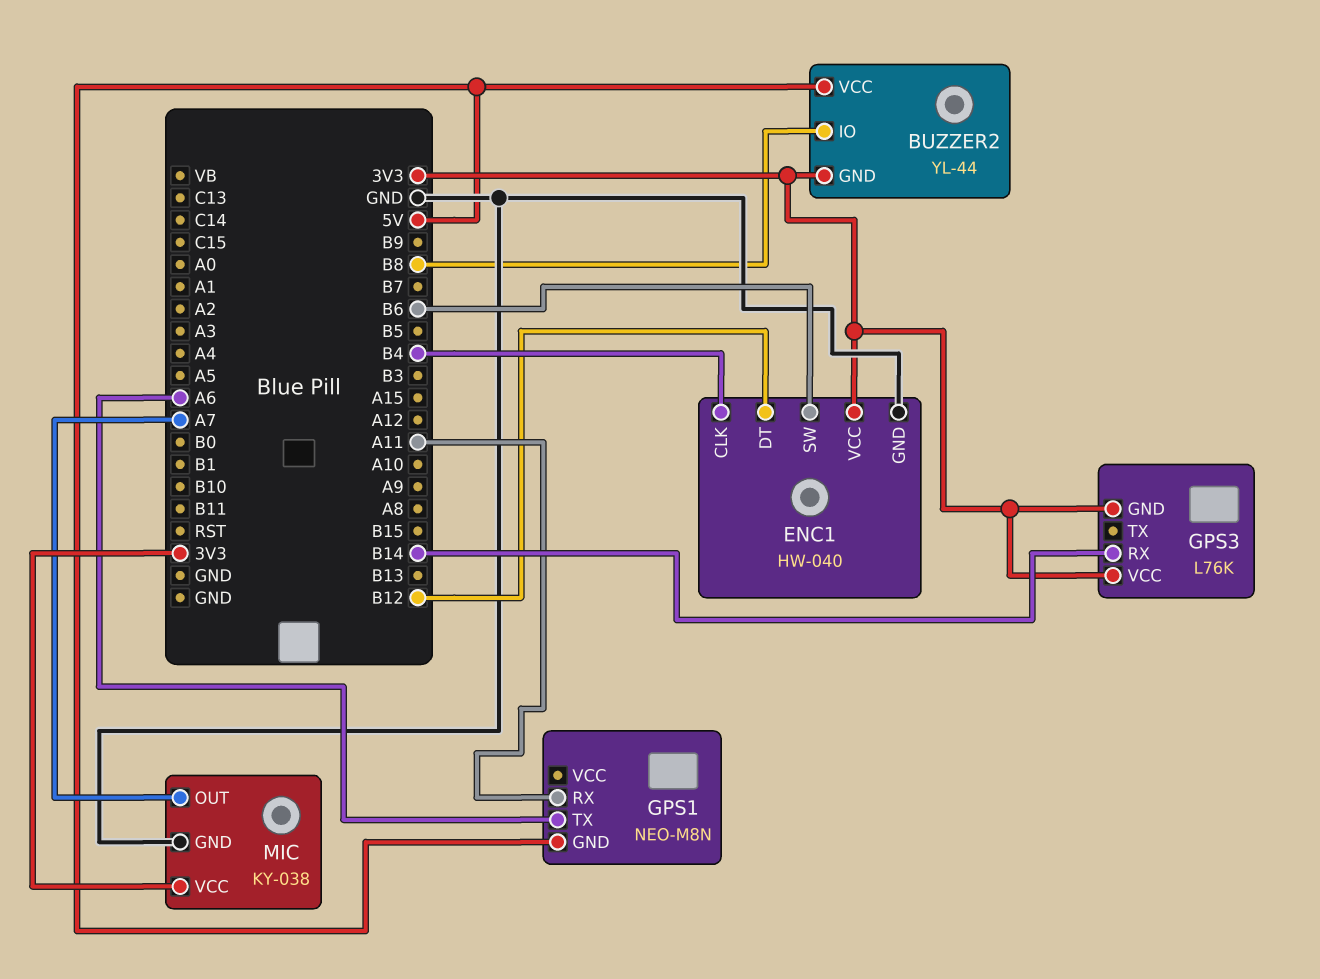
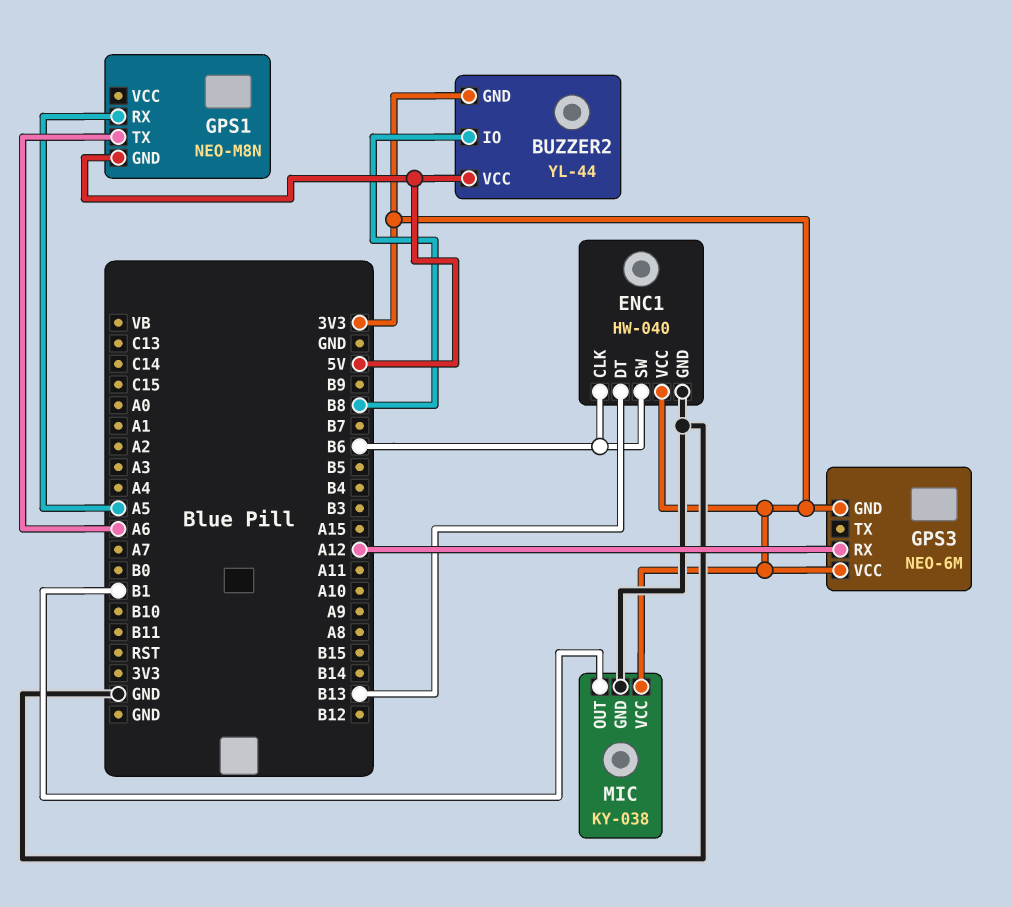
ENC1 pin CLK: B4 -> B6
ENC1 pin DT: B12 -> B13
GPS1 pin RX: A11 -> A5
GPS3: L76K -> NEO-6M
GPS3 pin RX: B14 -> A12
MIC pin OUT: A7 -> B1

